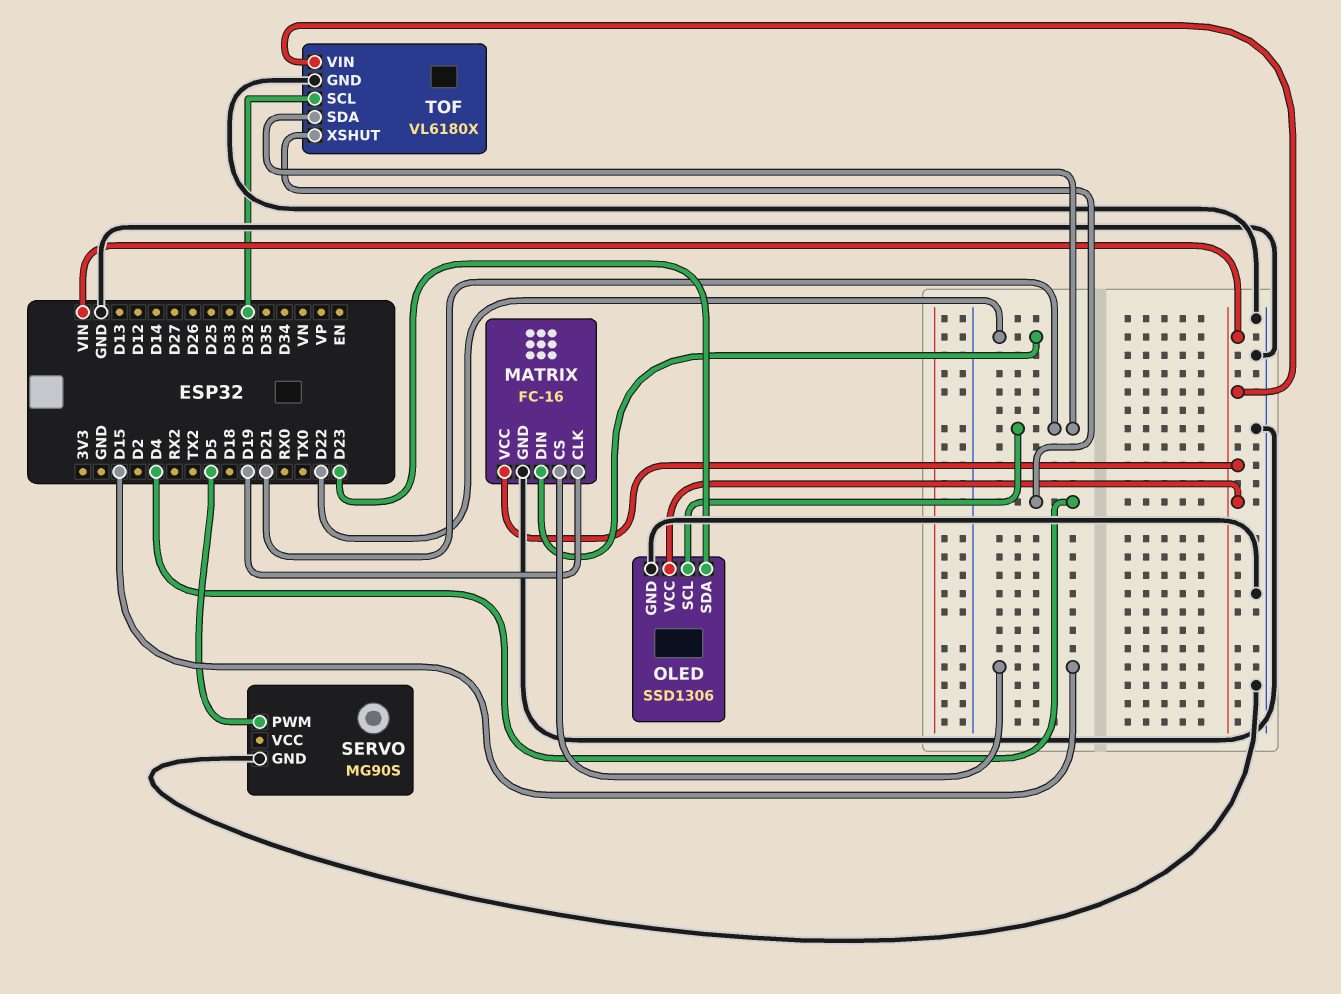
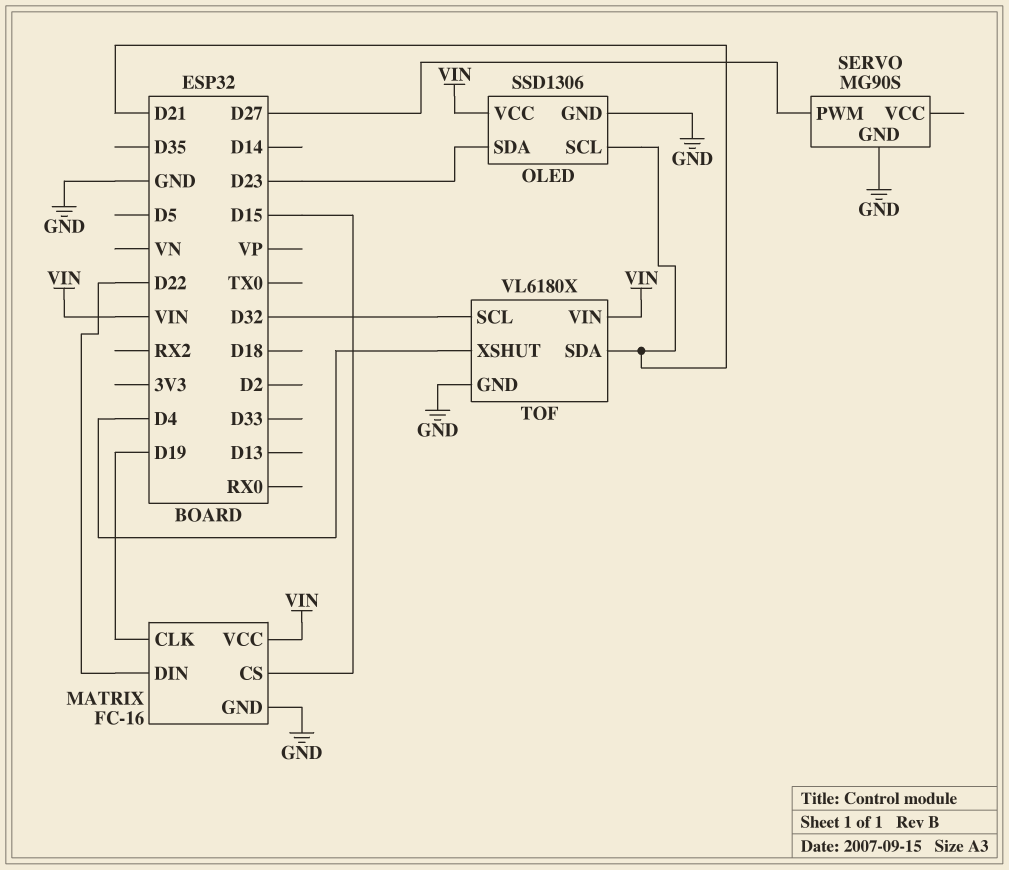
SERVO pin PWM: D5 -> D27

